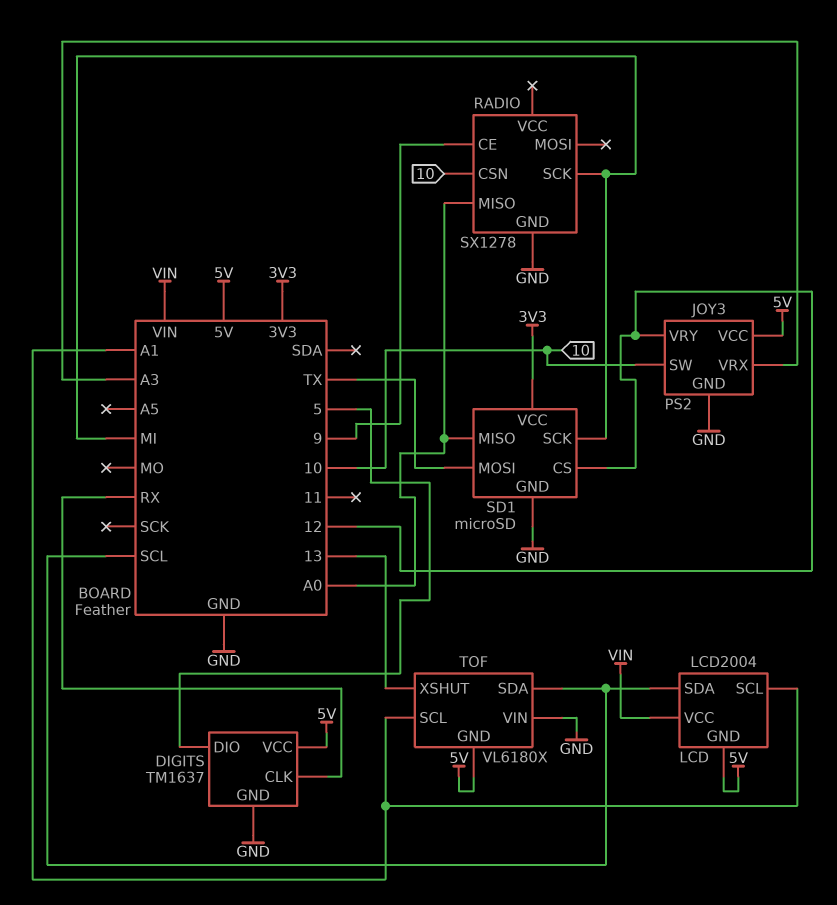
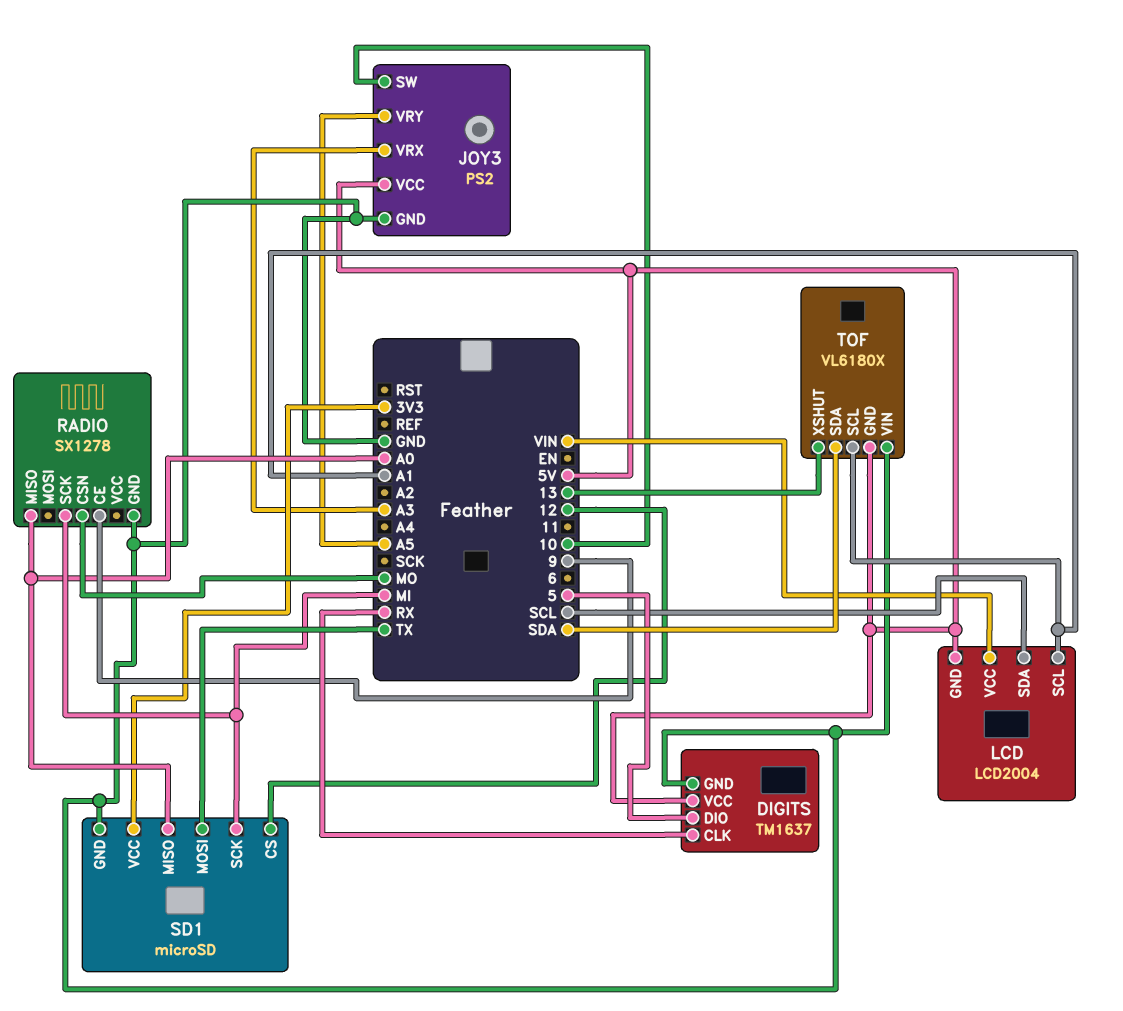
JOY3 pin VRY: 12 -> A5
RADIO pin CSN: 10 -> MO
TOF pin SDA: SCL -> SDA

